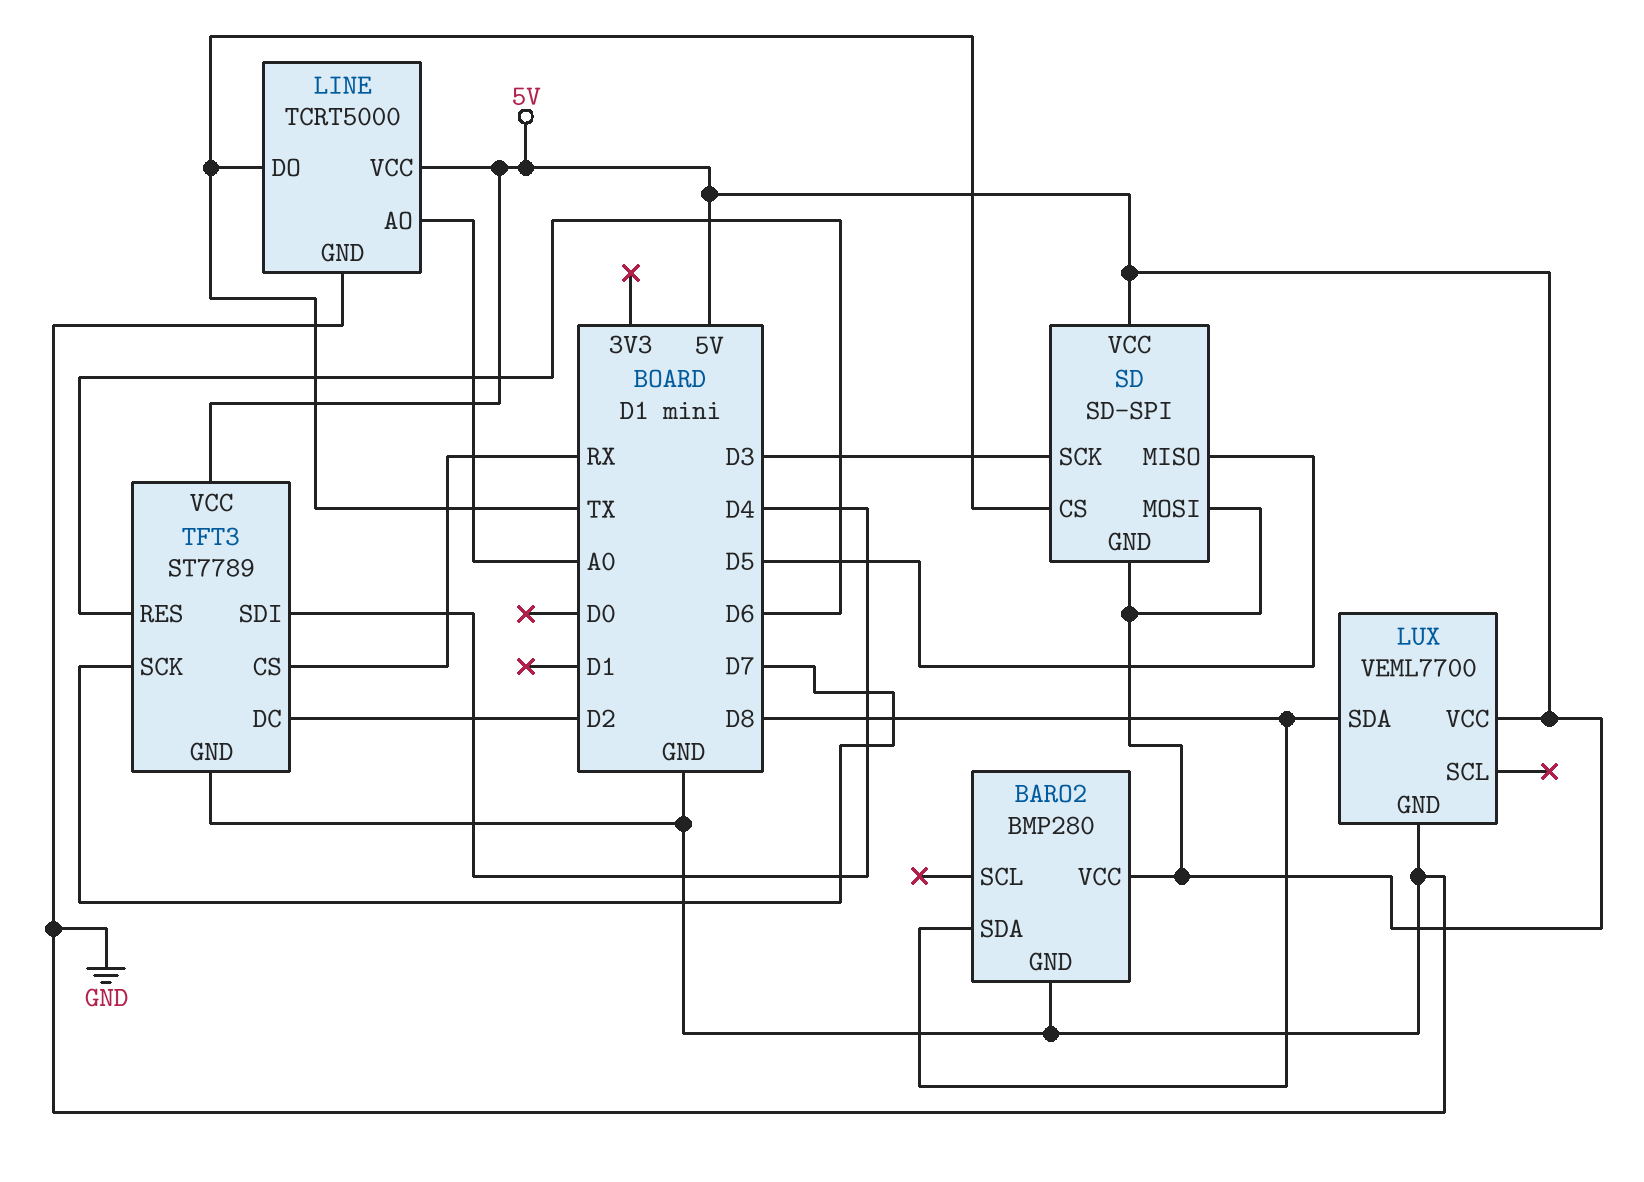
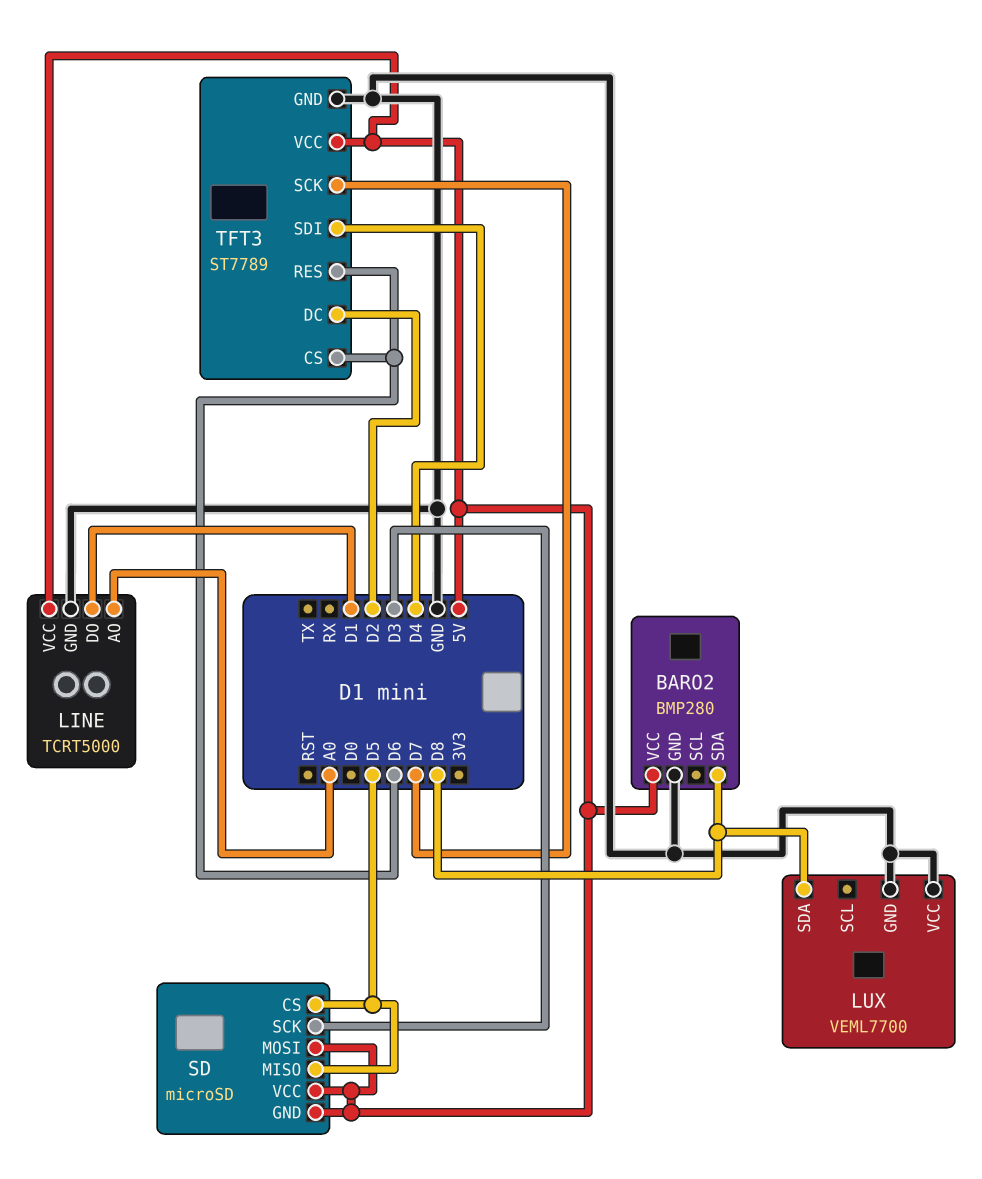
LINE pin DO: TX -> D1
LUX pin VCC: 5V -> GND
SD: SD-SPI -> microSD
SD pin CS: TX -> D5
TFT3 pin CS: RX -> D6

